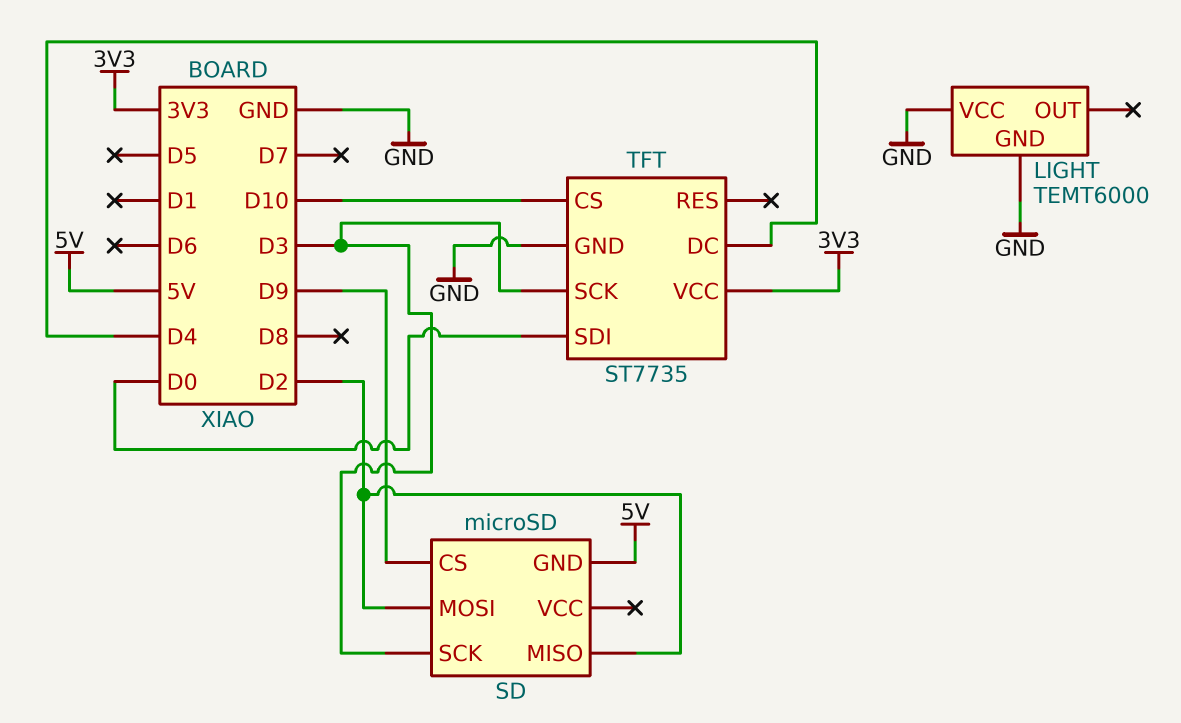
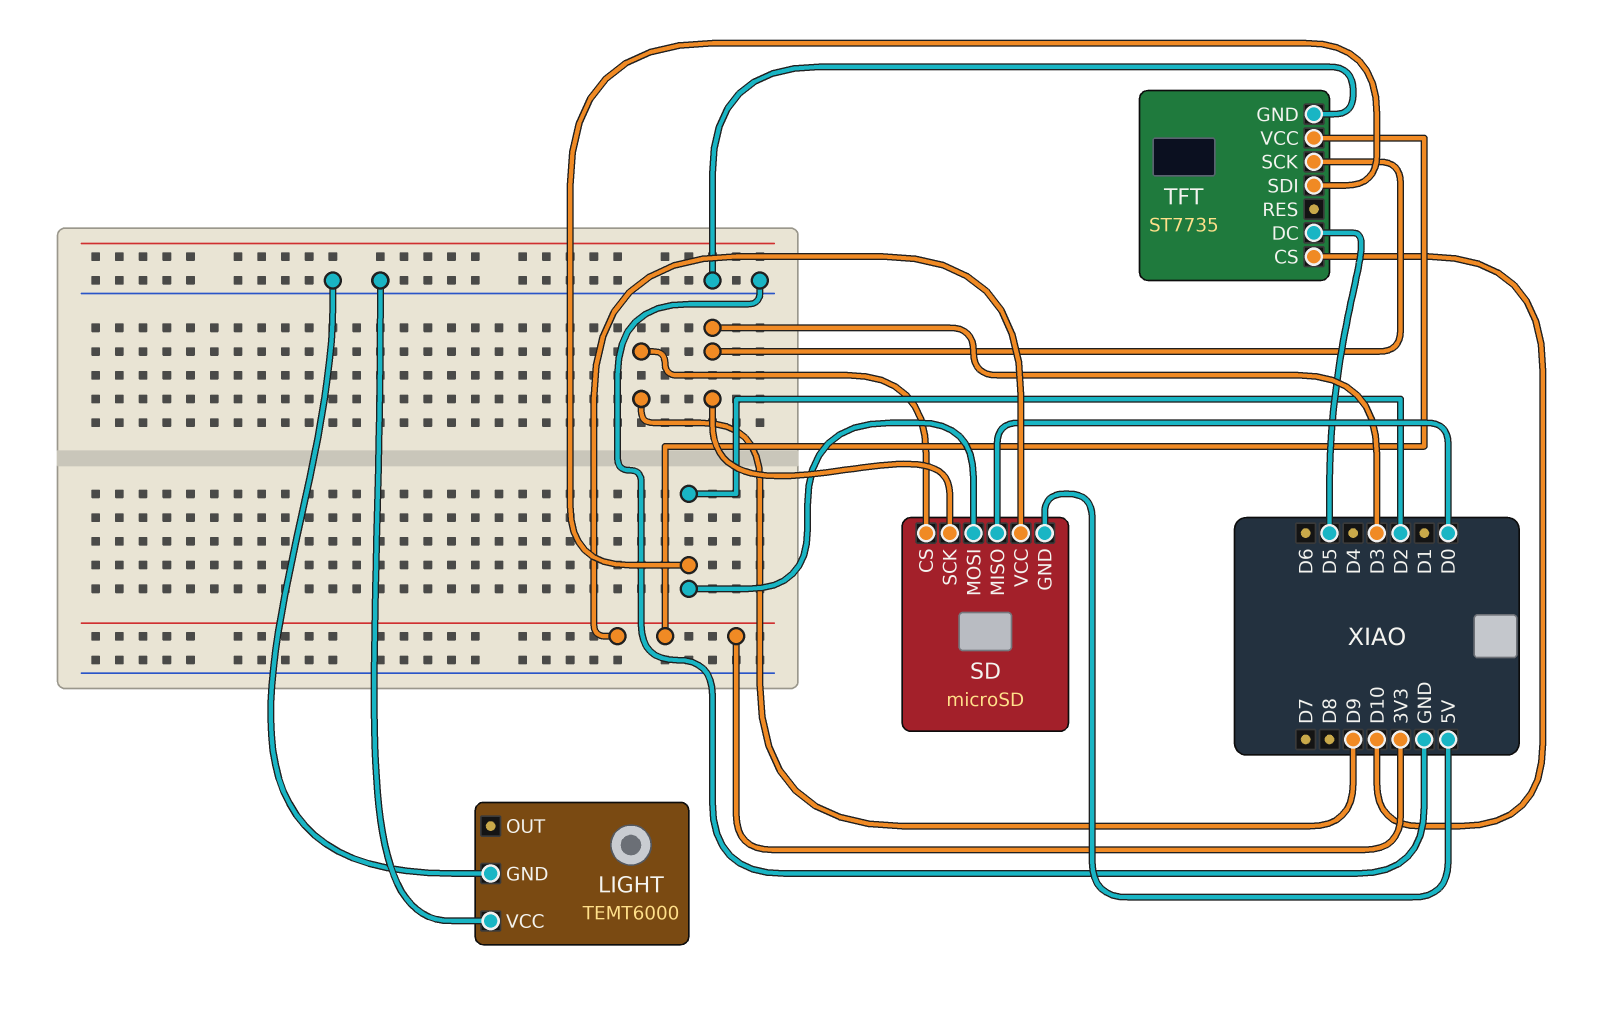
SD pin MISO: D2 -> D0
SD pin VCC: none -> 3V3
TFT pin DC: D4 -> D5
TFT pin SDI: D0 -> D2

